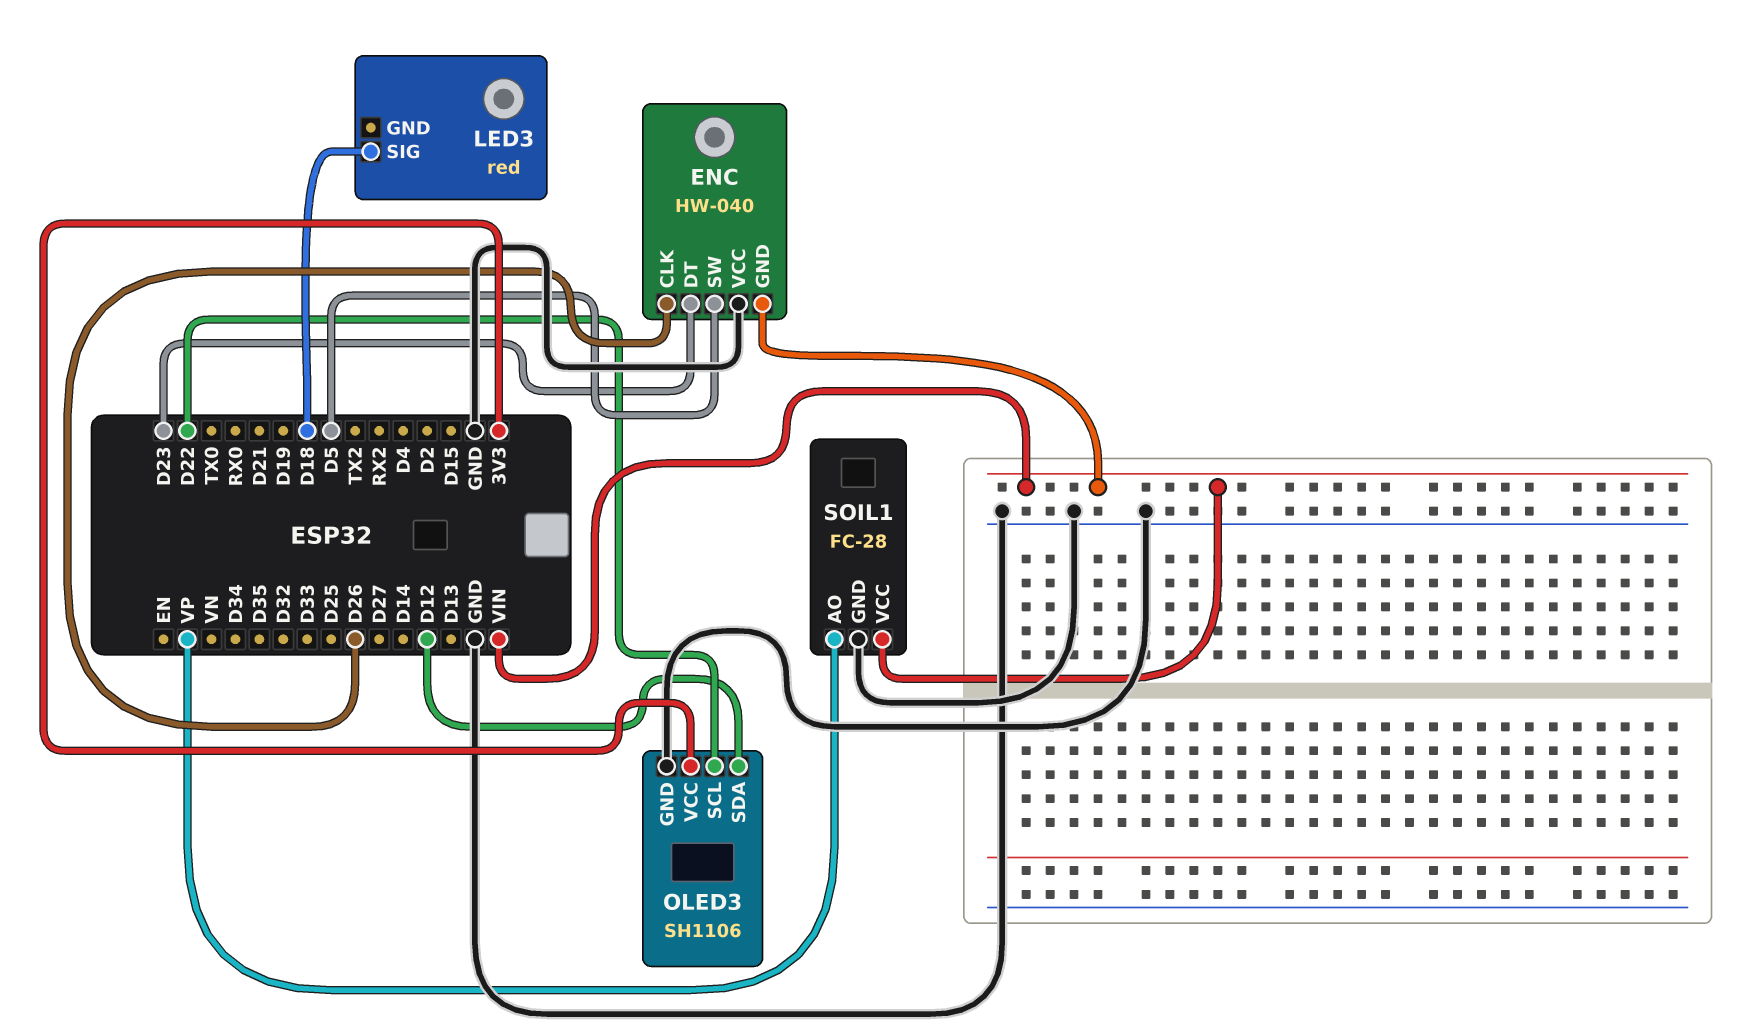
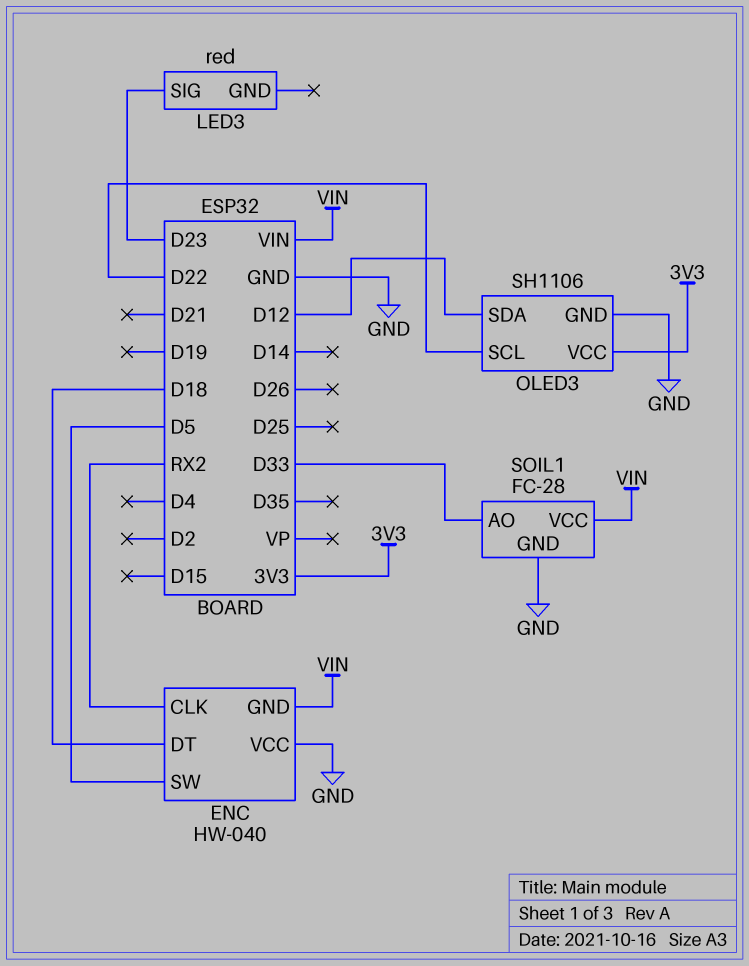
ENC pin CLK: D26 -> RX2
ENC pin DT: D23 -> D18
LED3 pin SIG: D18 -> D23
SOIL1 pin AO: VP -> D33

